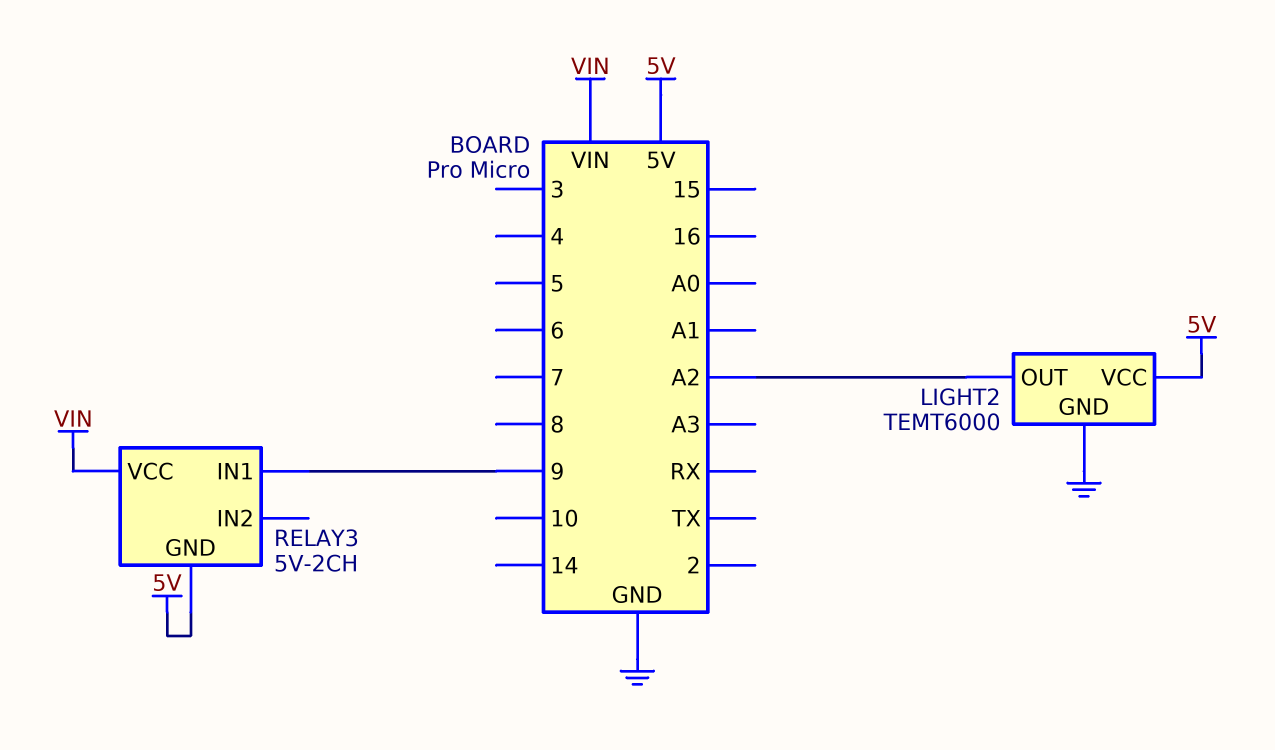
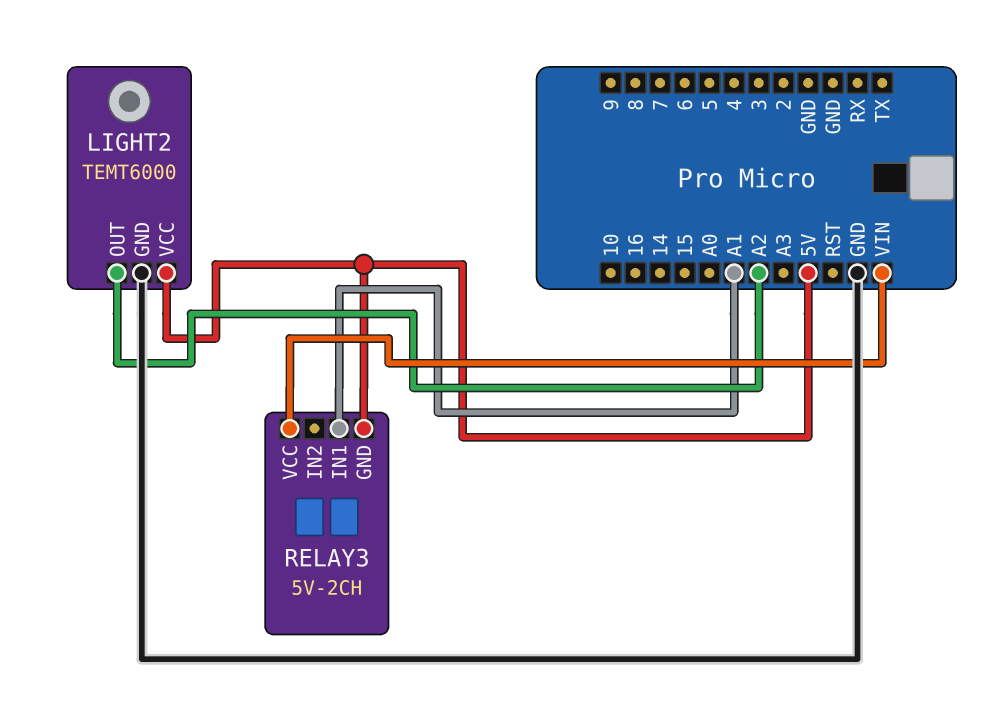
RELAY3 pin IN1: 9 -> A1

